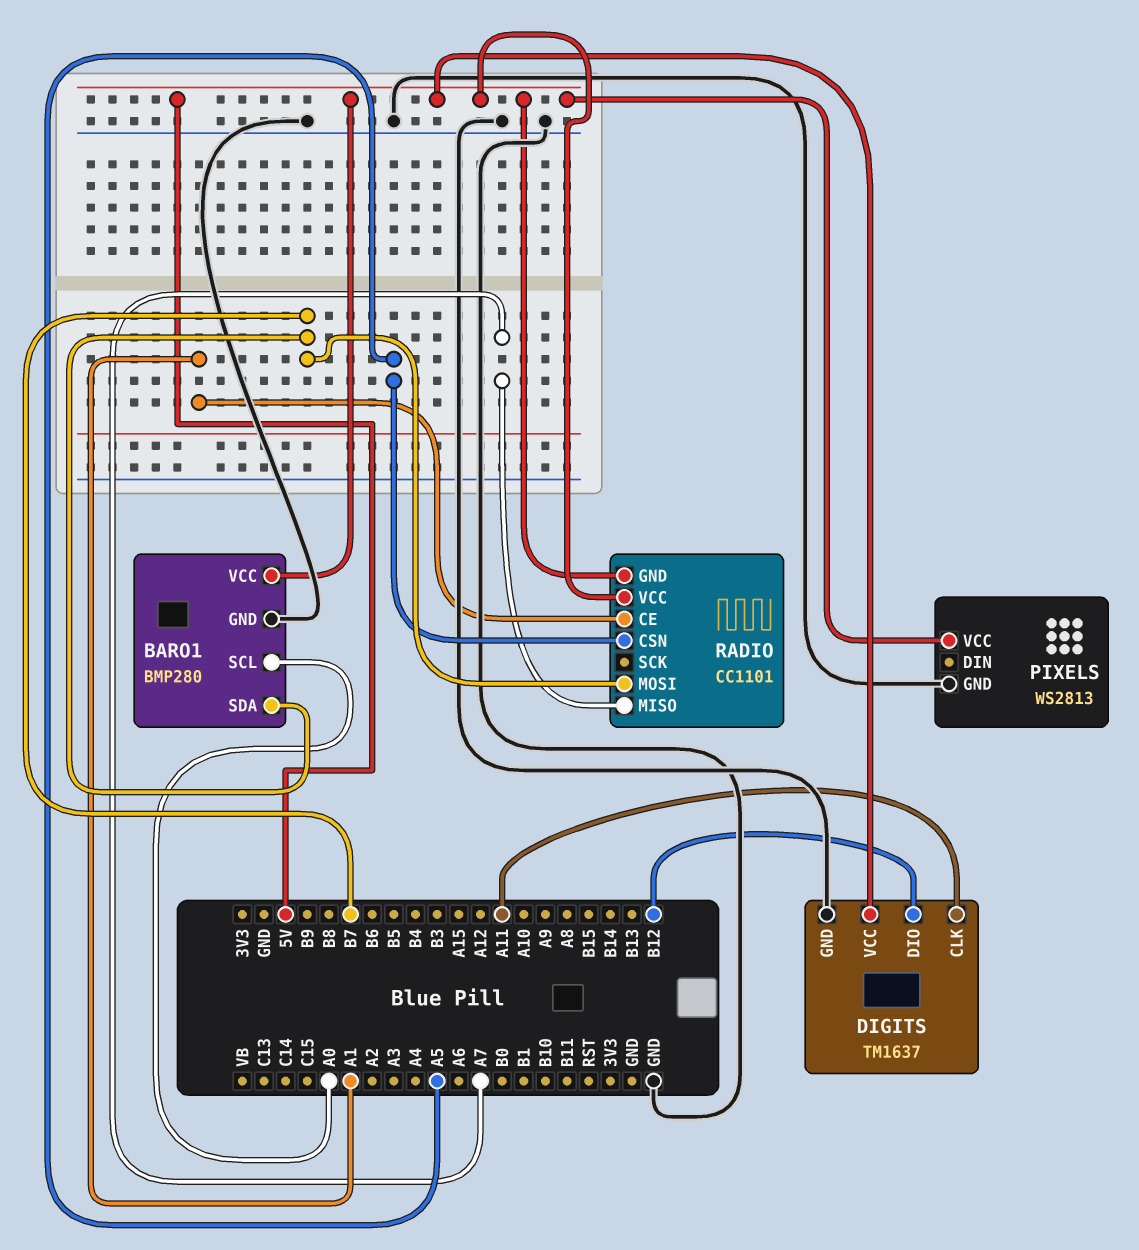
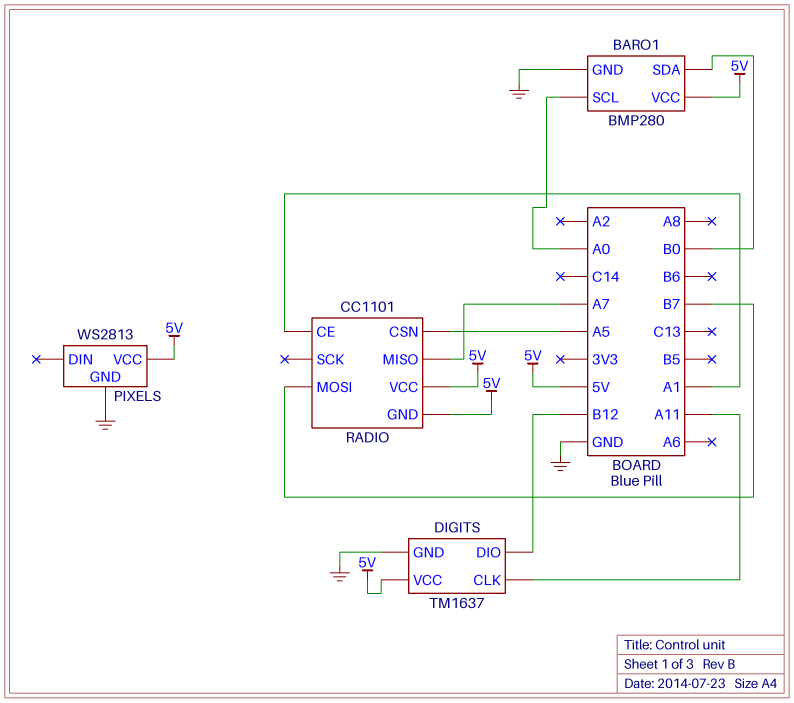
BARO1 pin SDA: B7 -> B0

